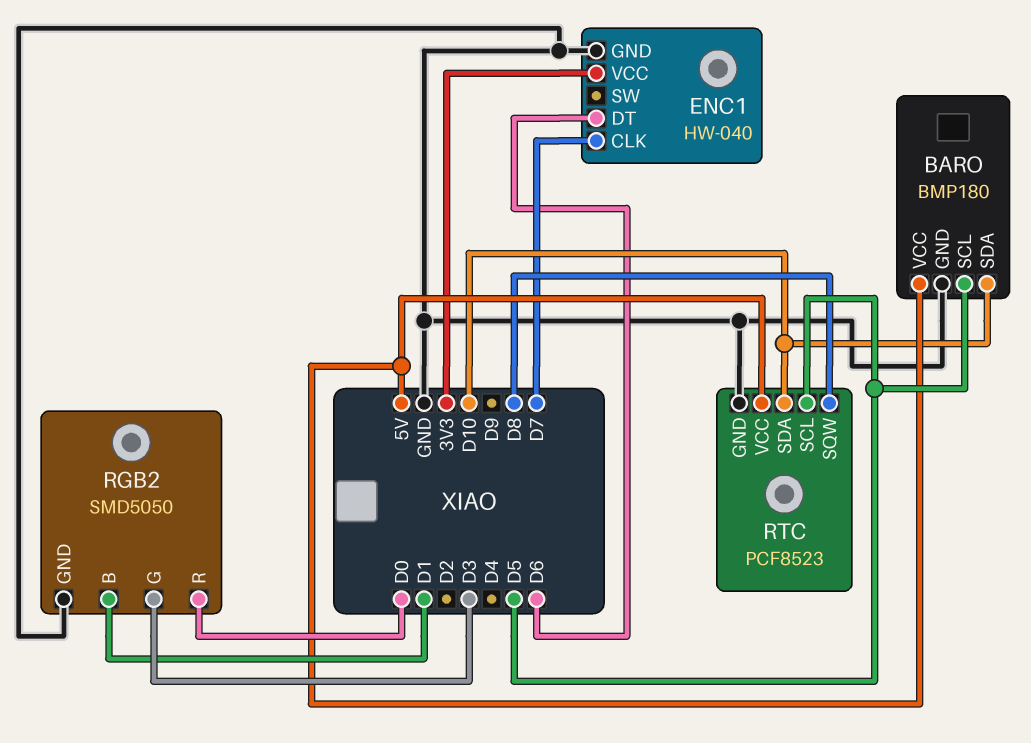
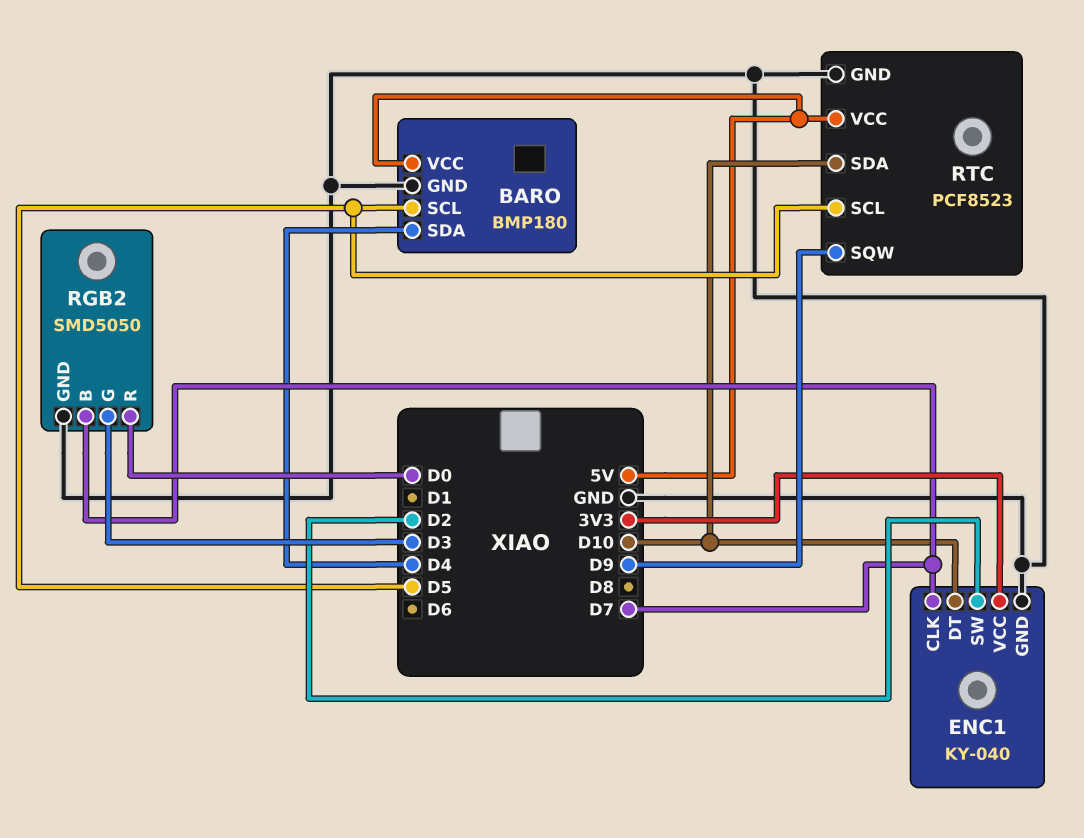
BARO pin SDA: D10 -> D4
ENC1: HW-040 -> KY-040
ENC1 pin DT: D6 -> D10
ENC1 pin SW: none -> D2
RGB2 pin B: D1 -> D7
RTC pin SQW: D8 -> D9

